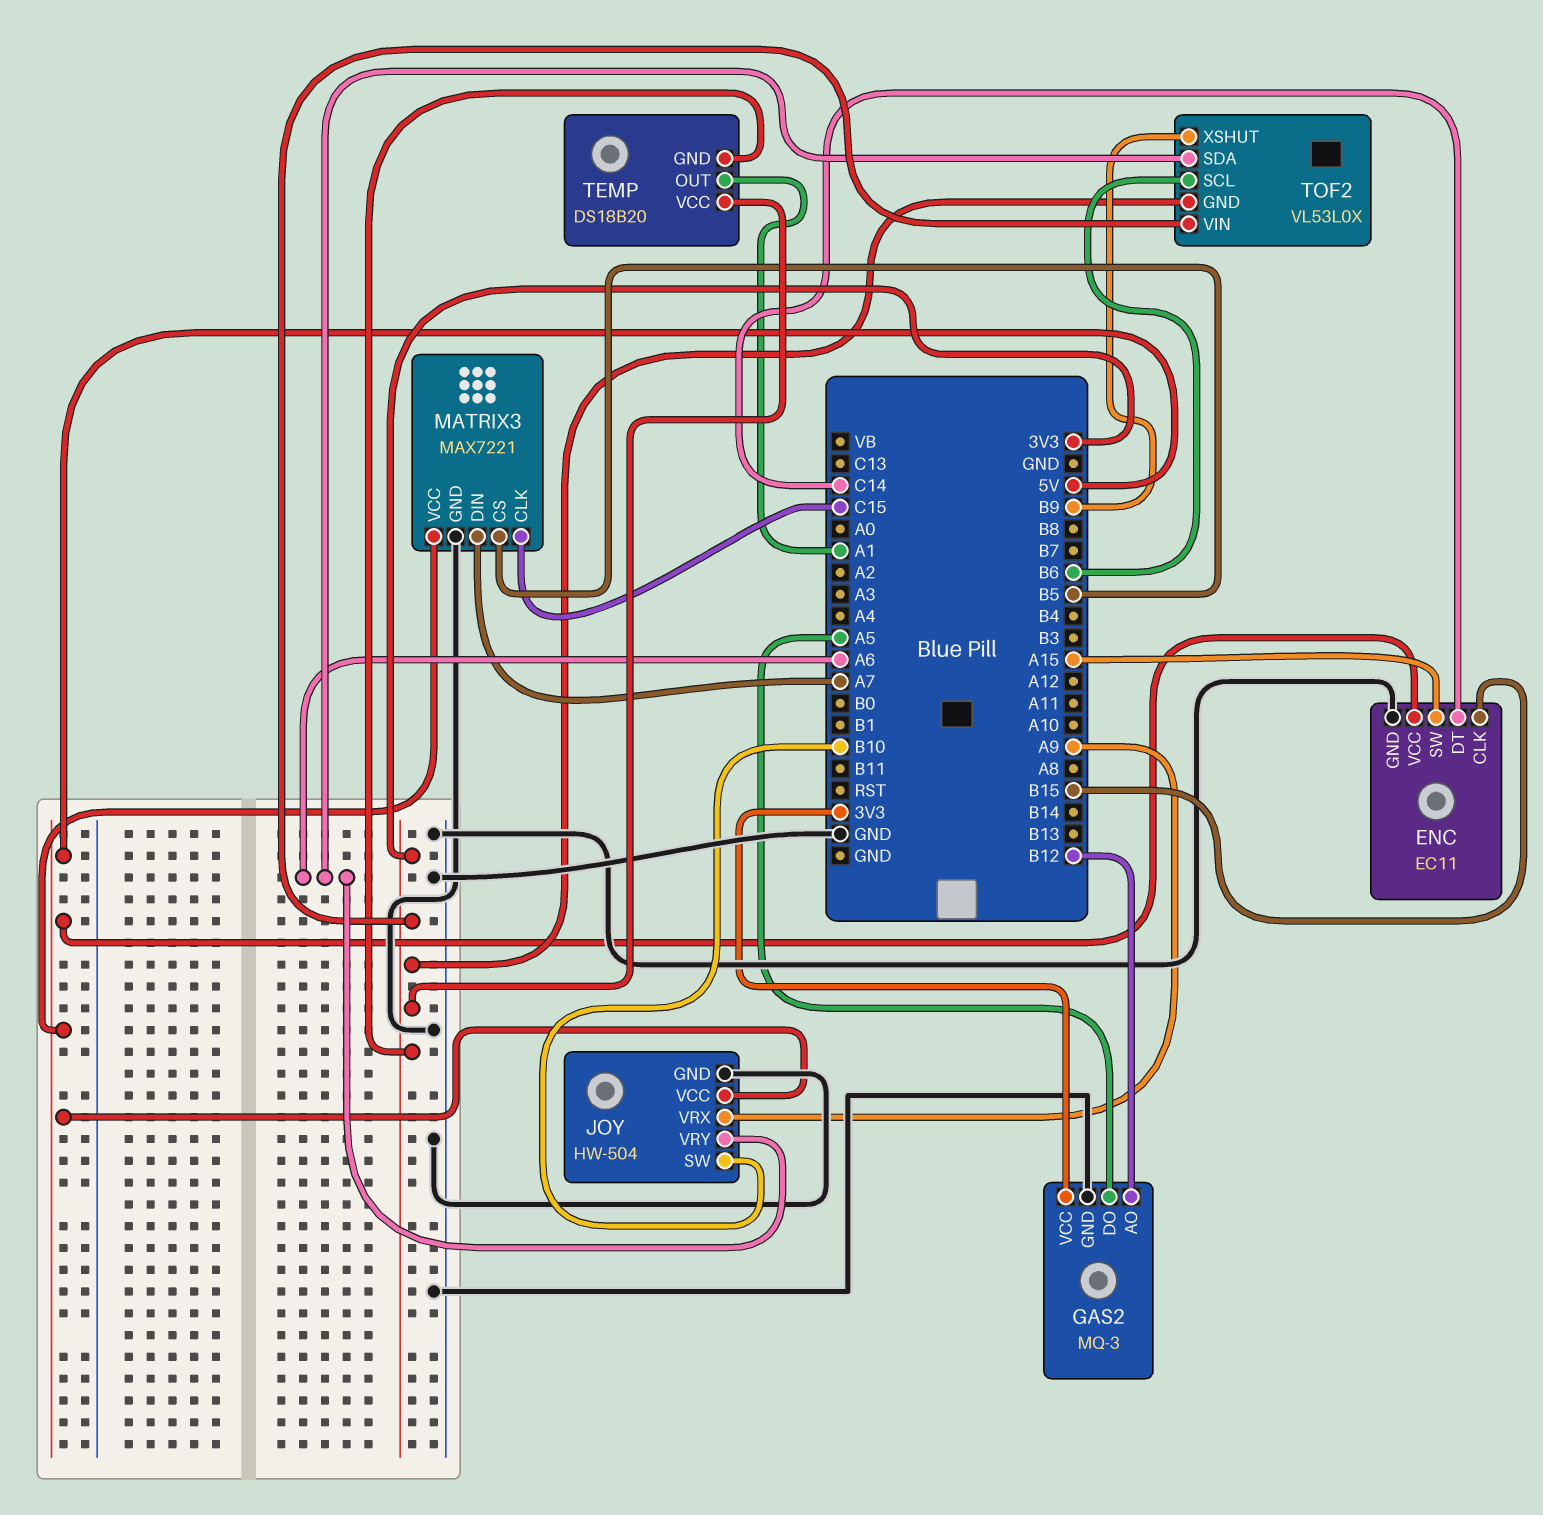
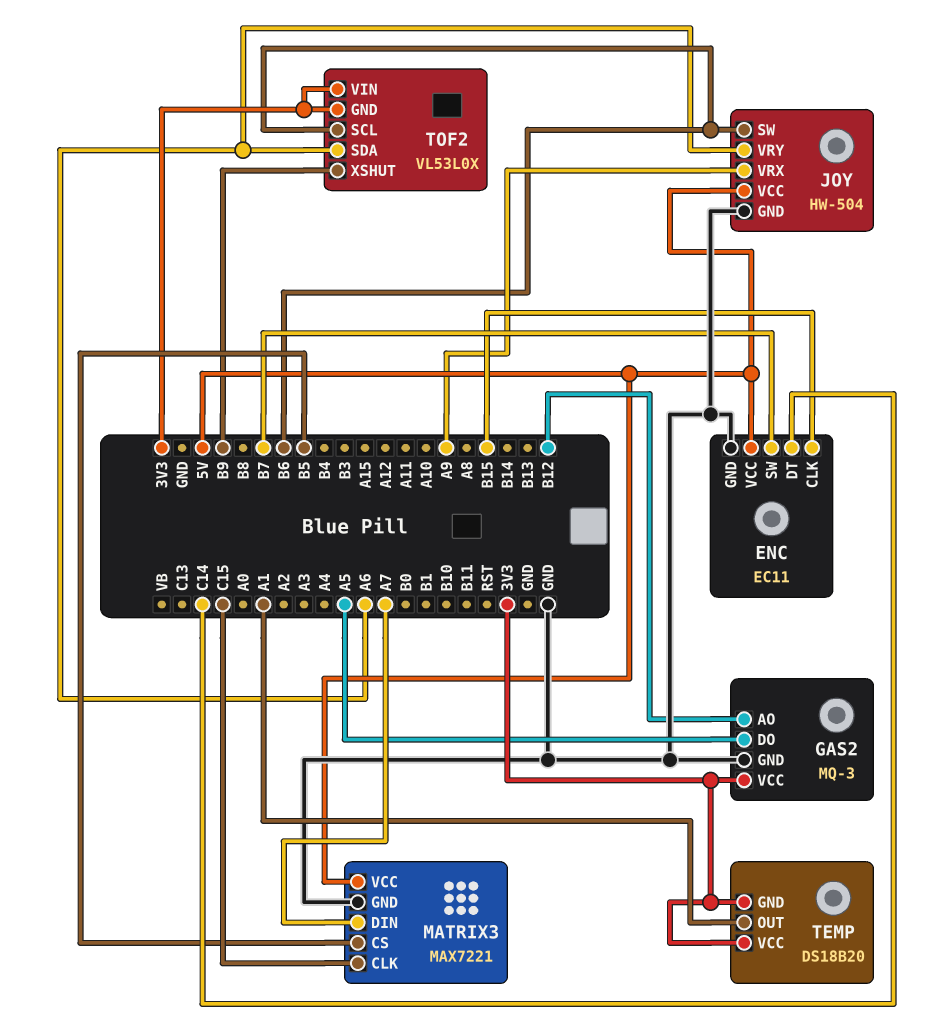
ENC pin SW: A15 -> B7
JOY pin SW: B10 -> B6

